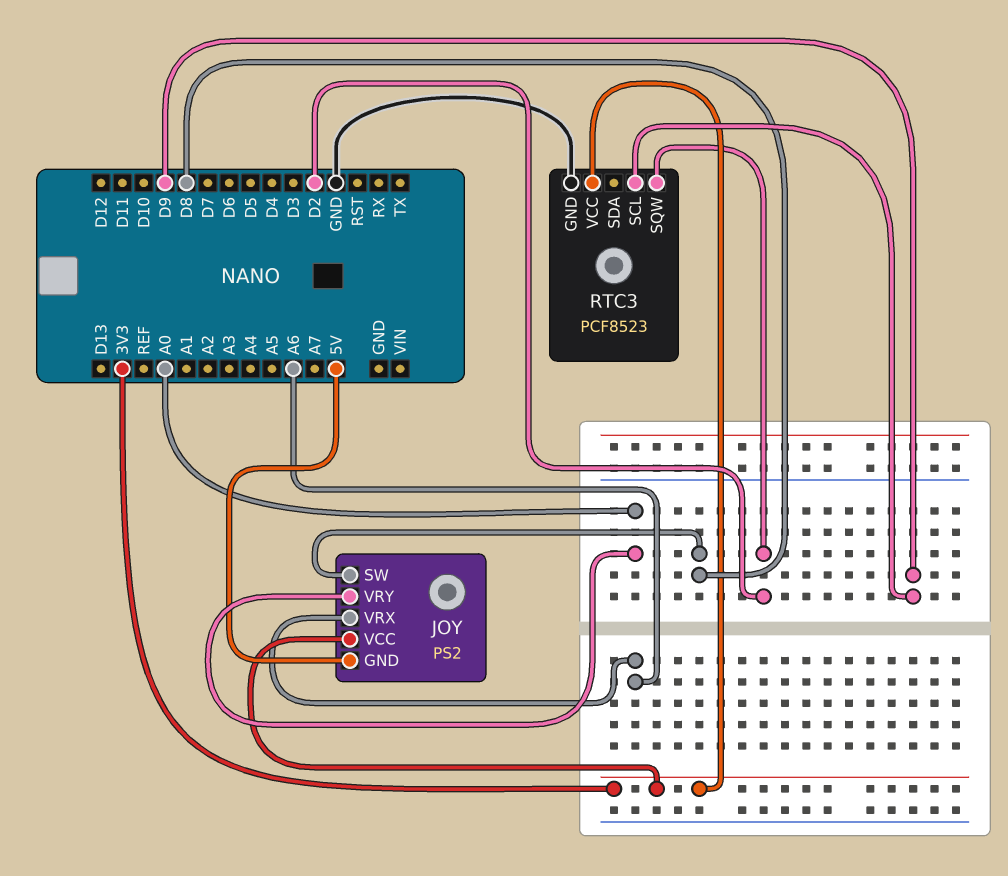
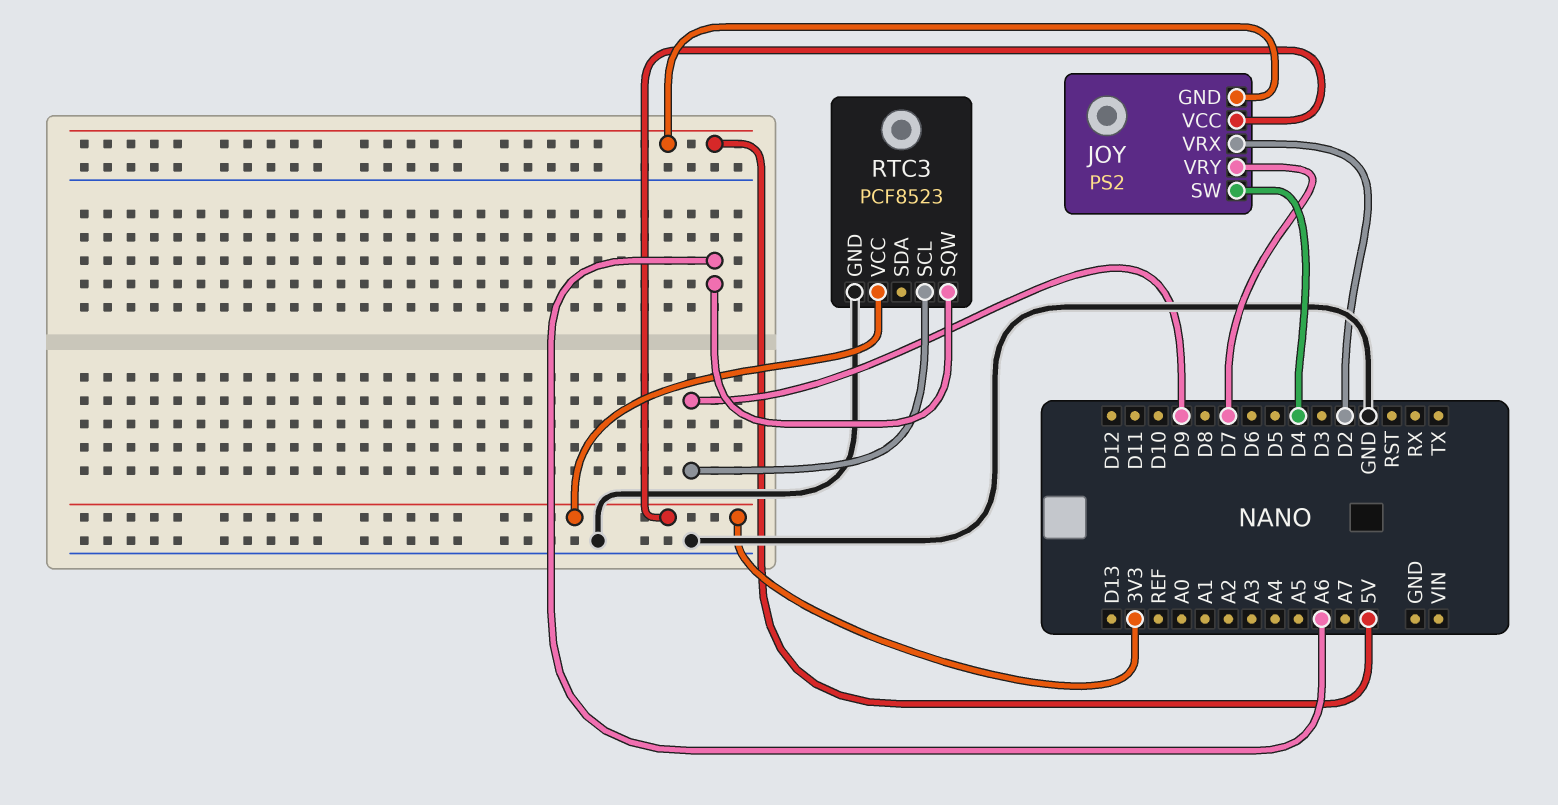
JOY pin SW: D8 -> D4
JOY pin VRX: A6 -> D2
JOY pin VRY: A0 -> D7
RTC3 pin SQW: D2 -> A6

